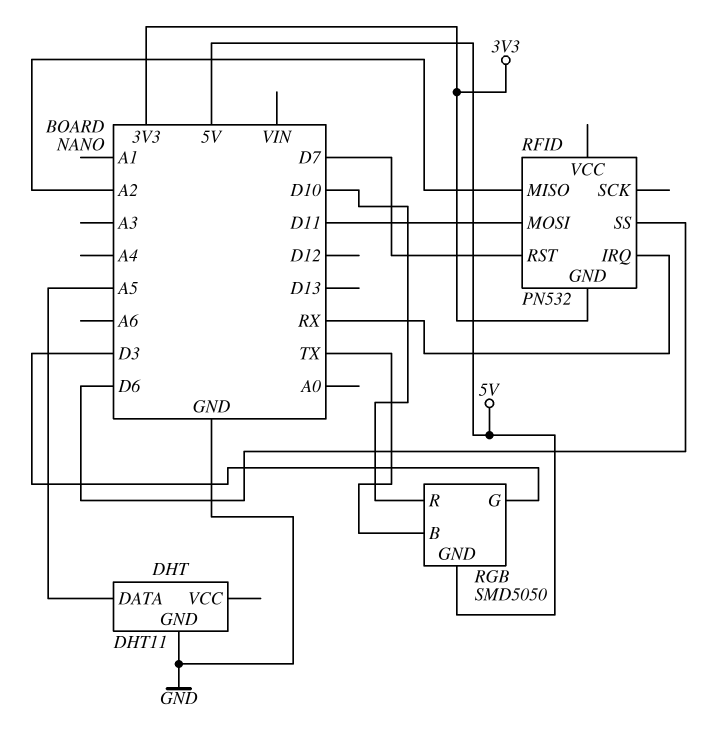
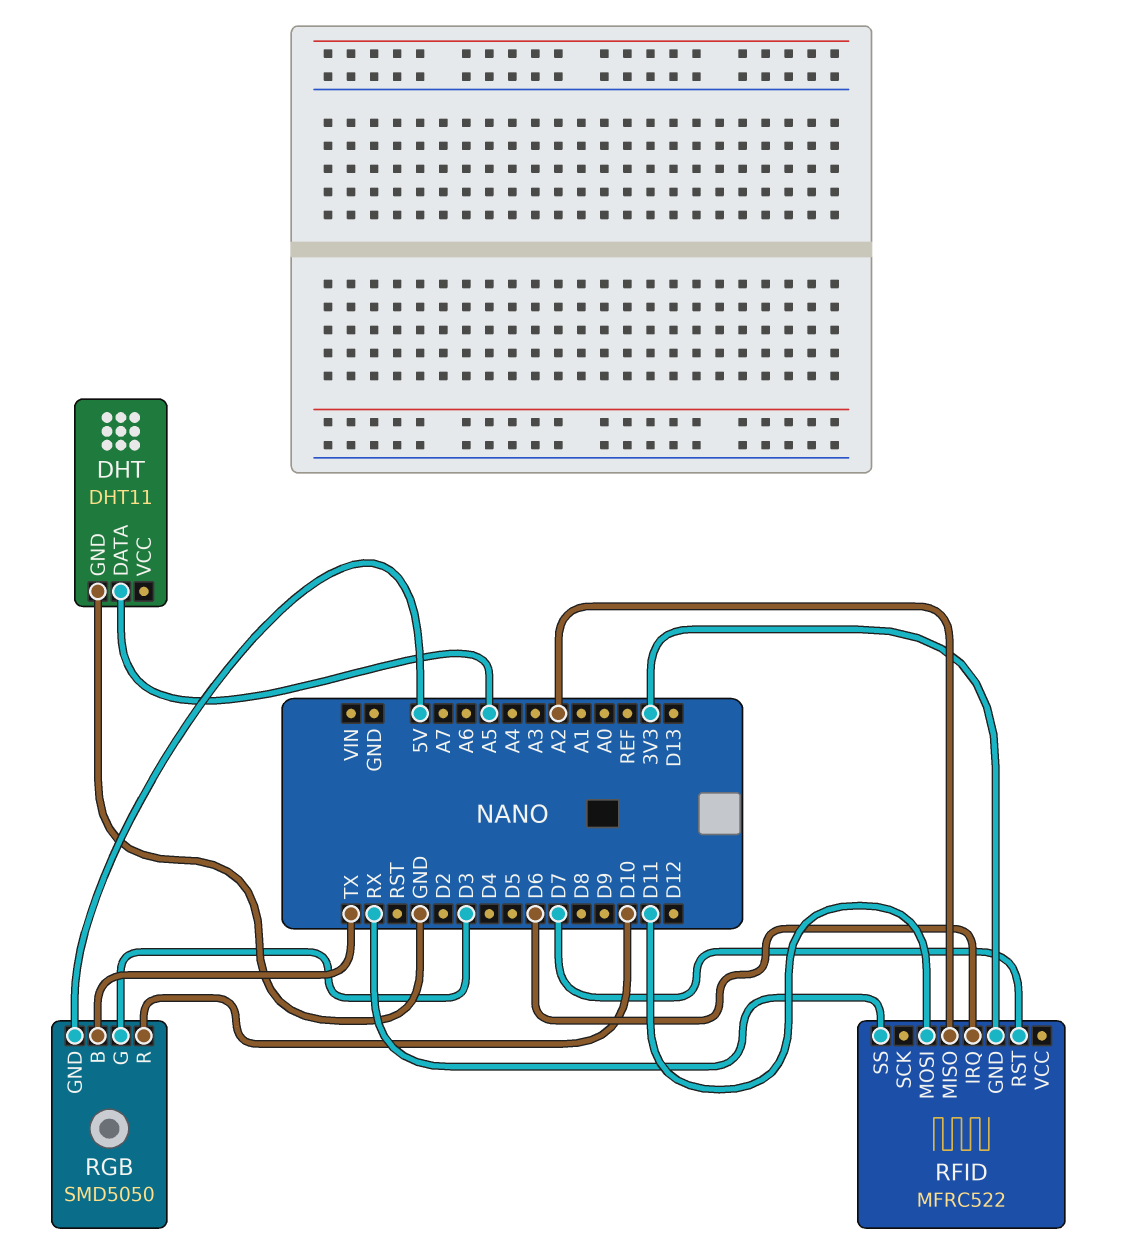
RFID: PN532 -> MFRC522
RFID pin IRQ: RX -> D6
RFID pin SS: D6 -> RX

